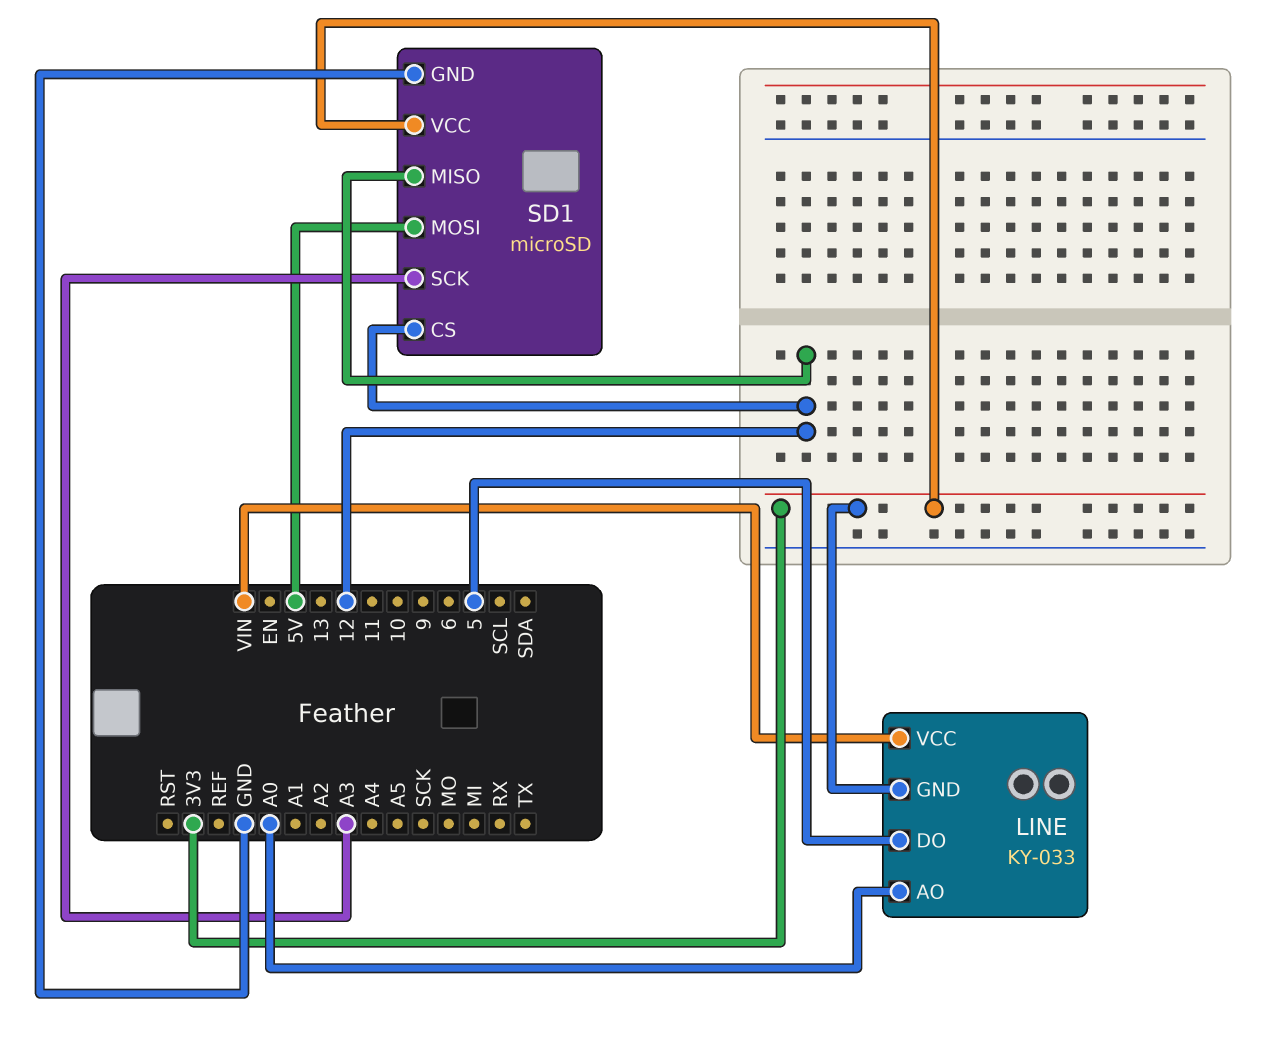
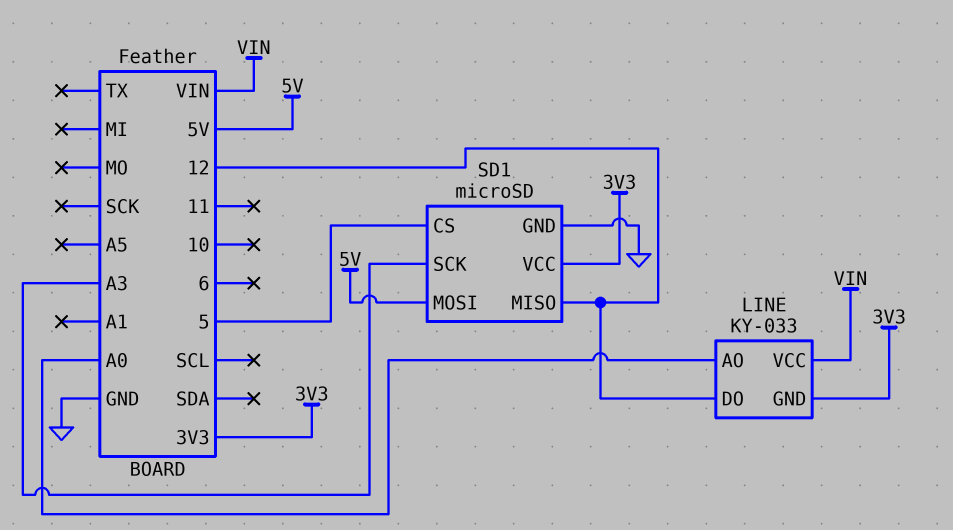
LINE pin DO: 5 -> 12
SD1 pin CS: 12 -> 5

